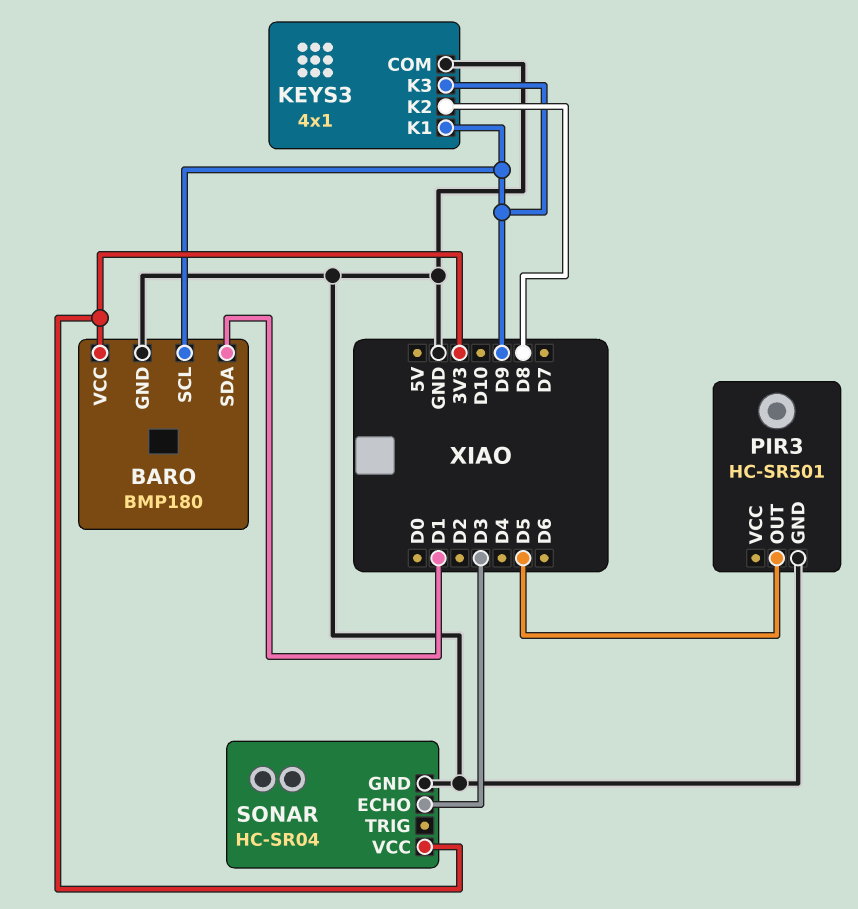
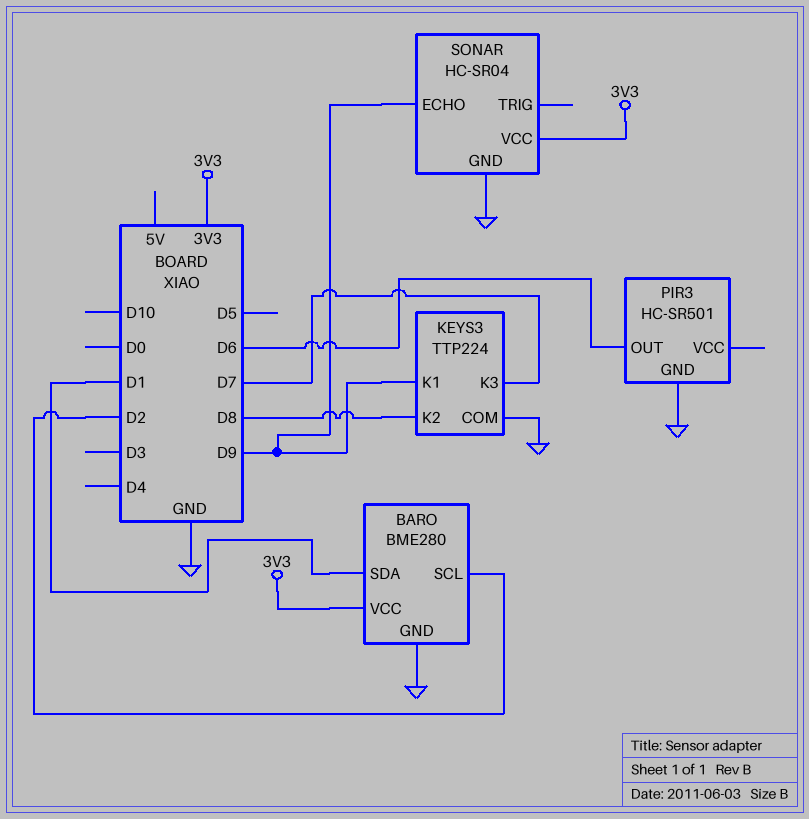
BARO: BMP180 -> BME280
BARO pin SCL: D9 -> D2
KEYS3: 4x1 -> TTP224
KEYS3 pin K3: D9 -> D7
PIR3 pin OUT: D5 -> D6
SONAR pin ECHO: D3 -> D9

